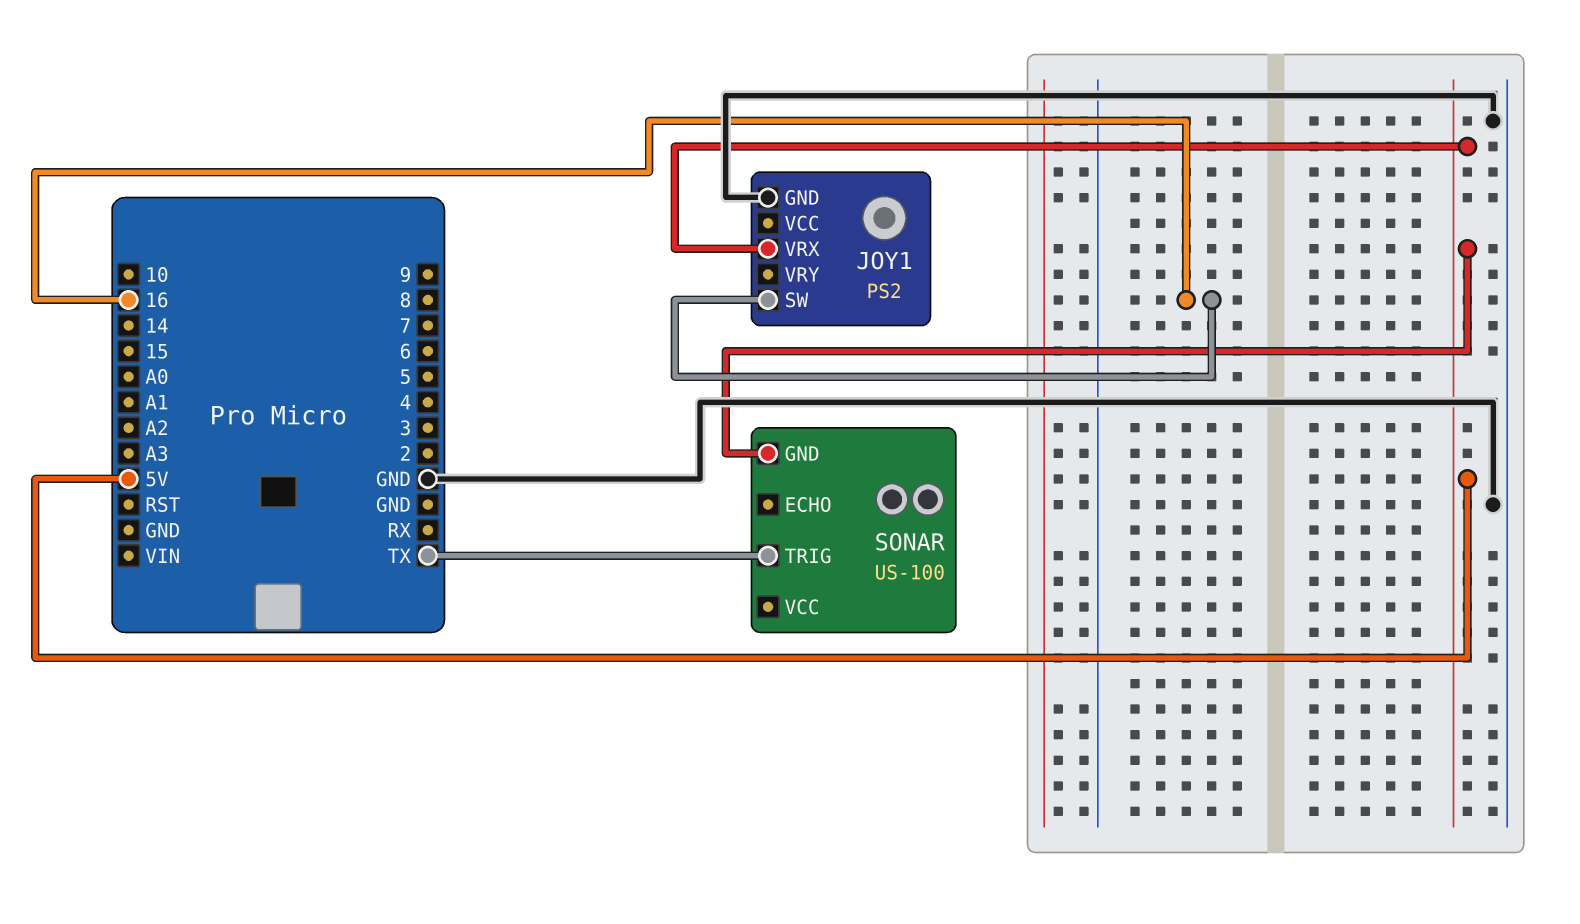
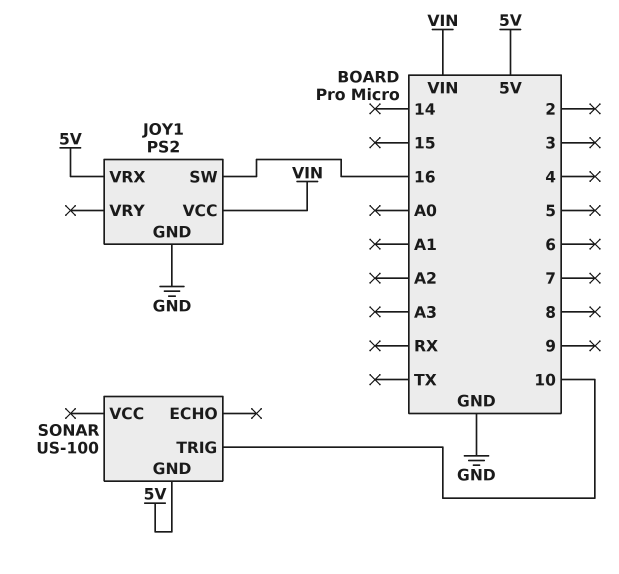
JOY1 pin VCC: none -> VIN
SONAR pin TRIG: TX -> 10

